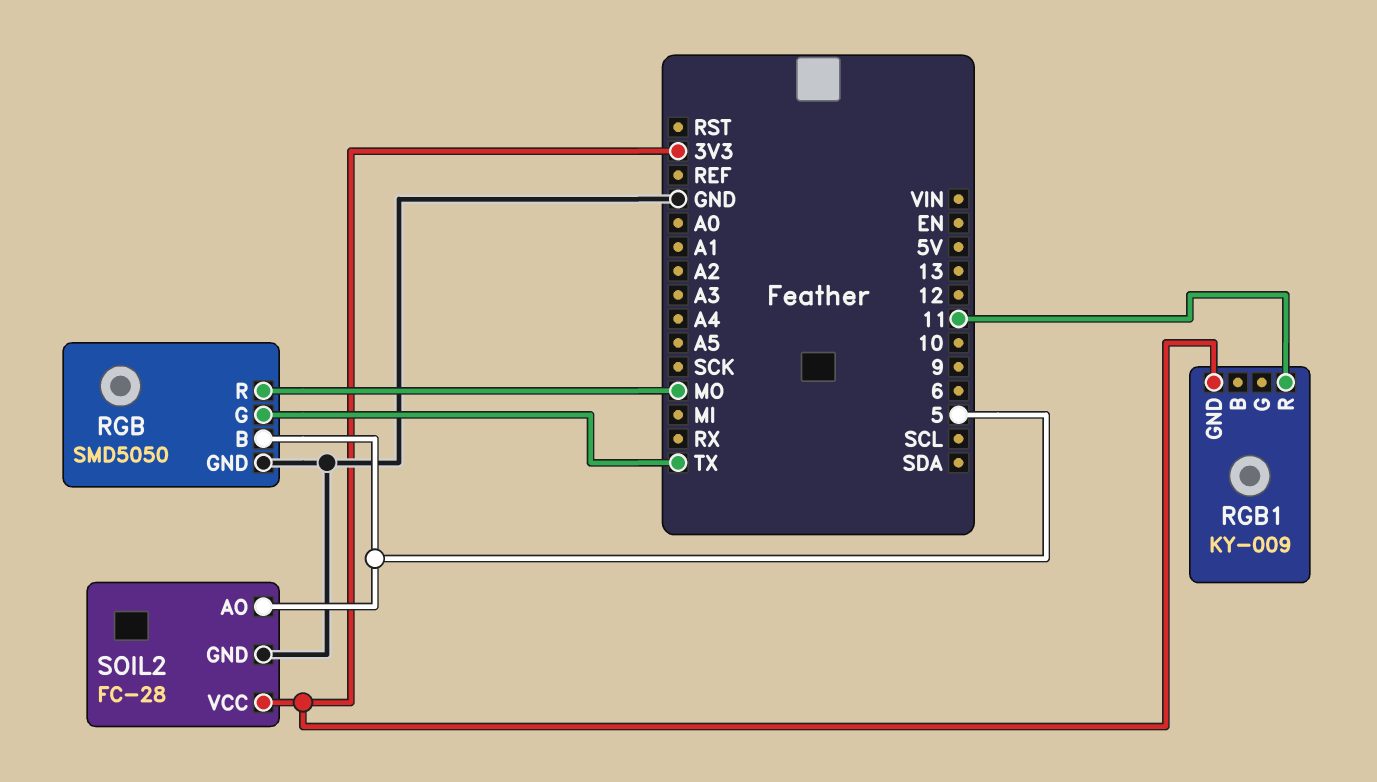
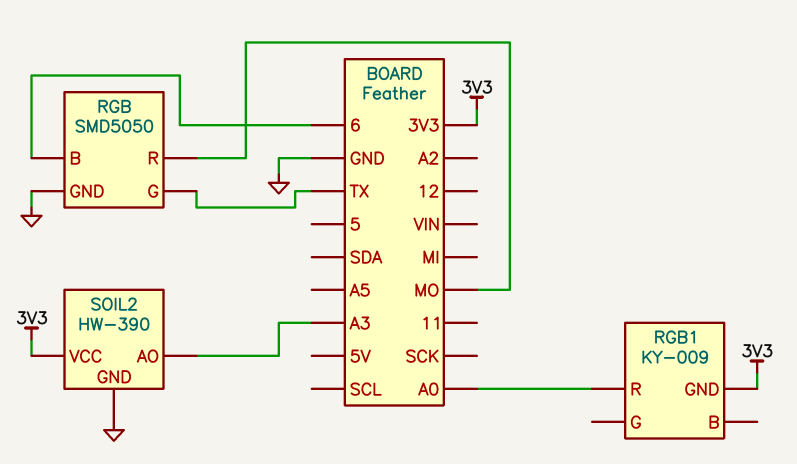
RGB pin B: 5 -> 6
RGB1 pin R: 11 -> A0
SOIL2: FC-28 -> HW-390
SOIL2 pin AO: 5 -> A3

